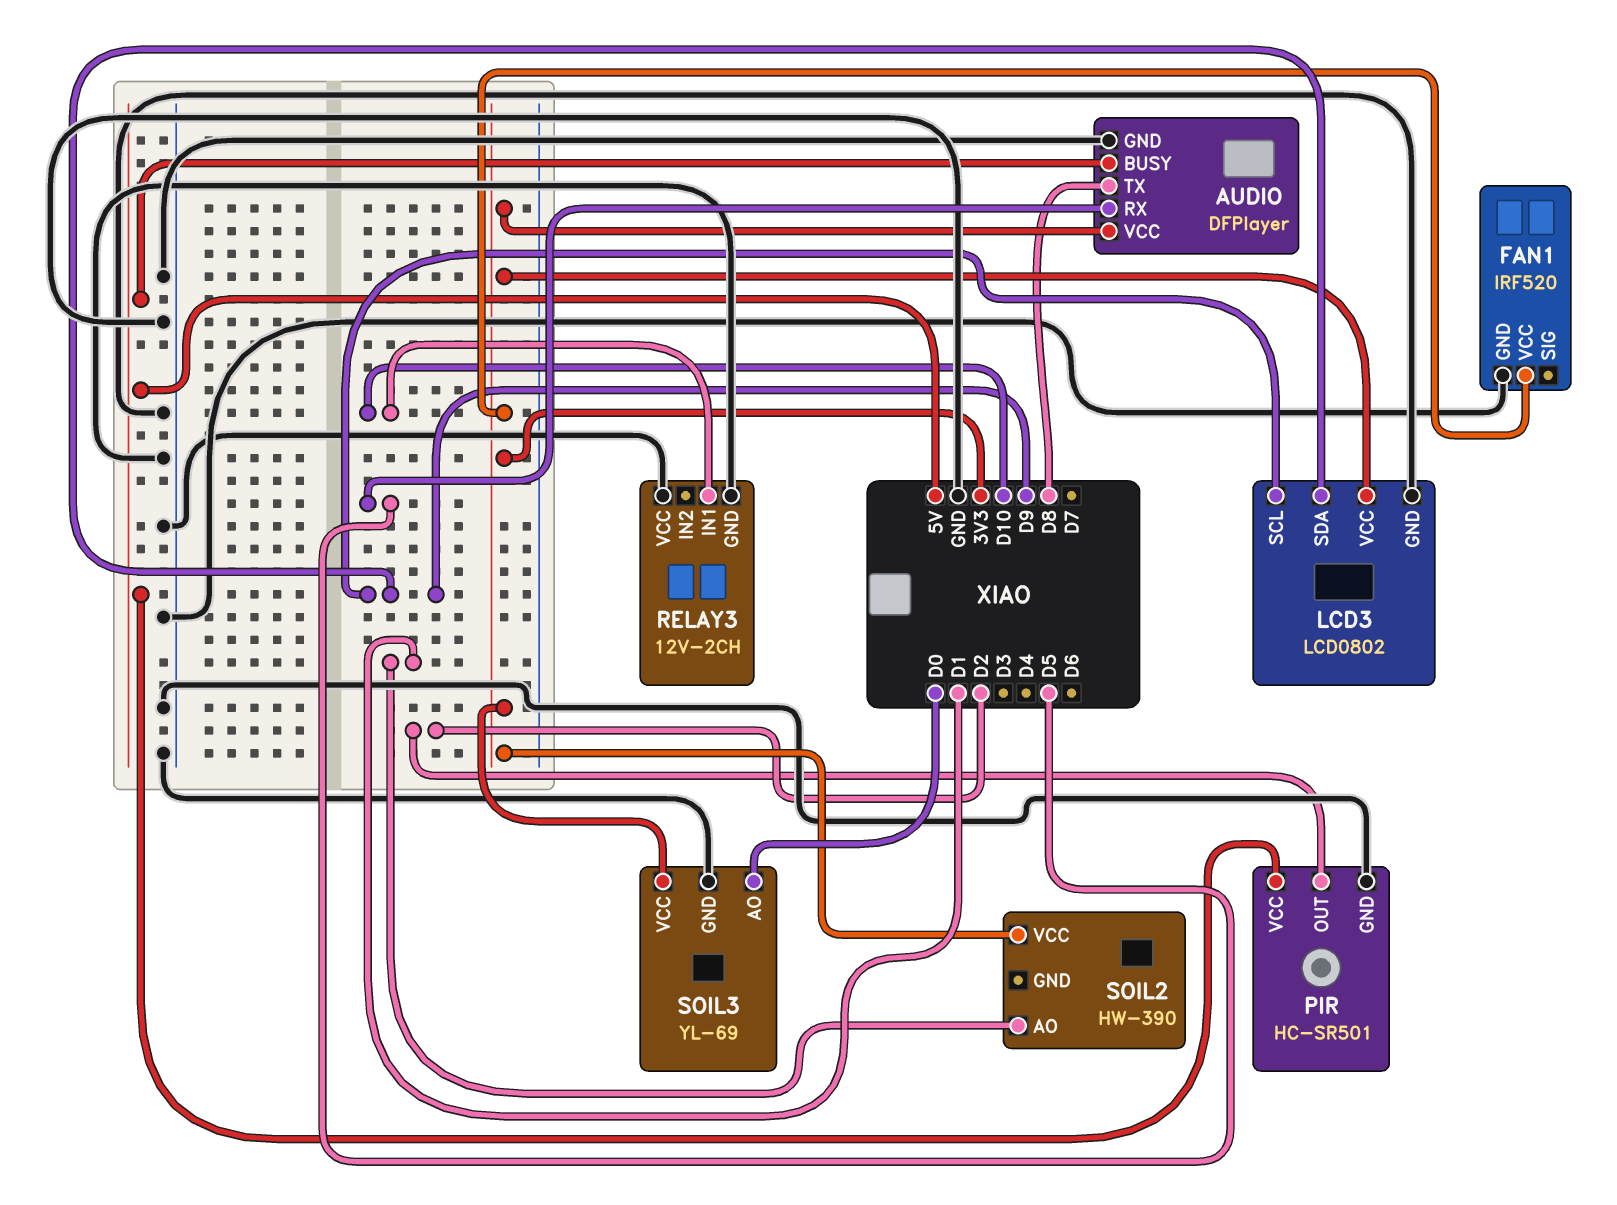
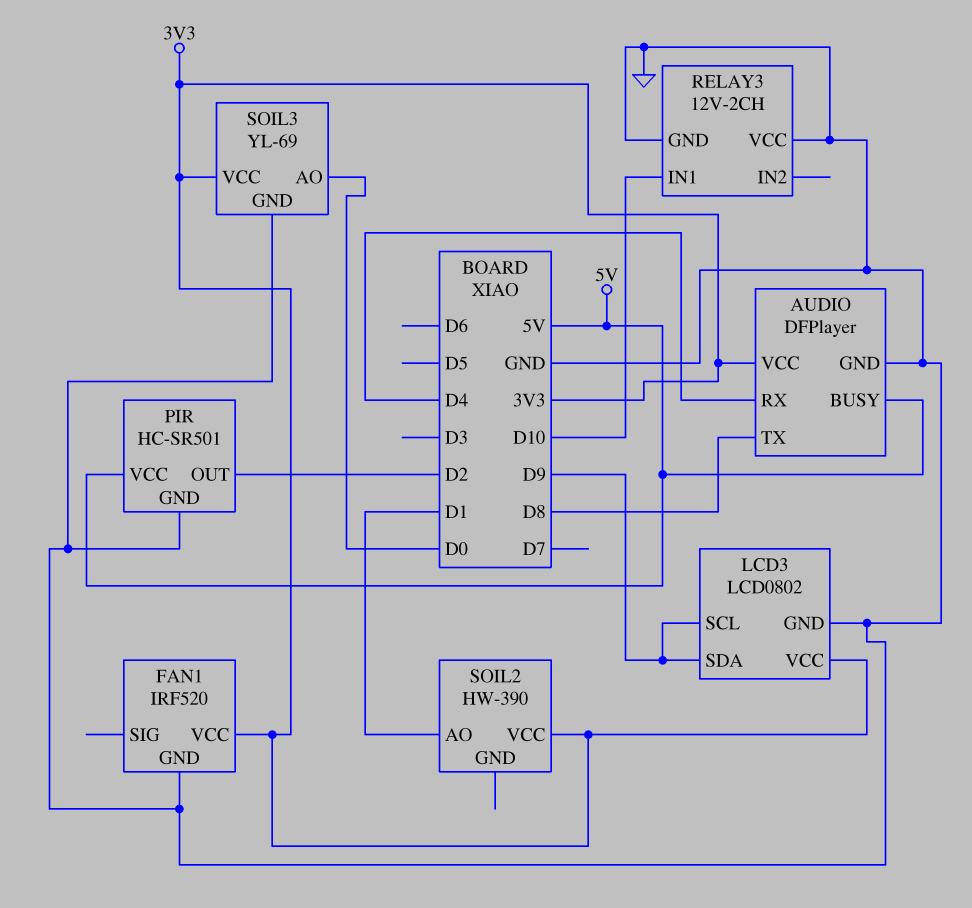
AUDIO pin RX: D5 -> D4

